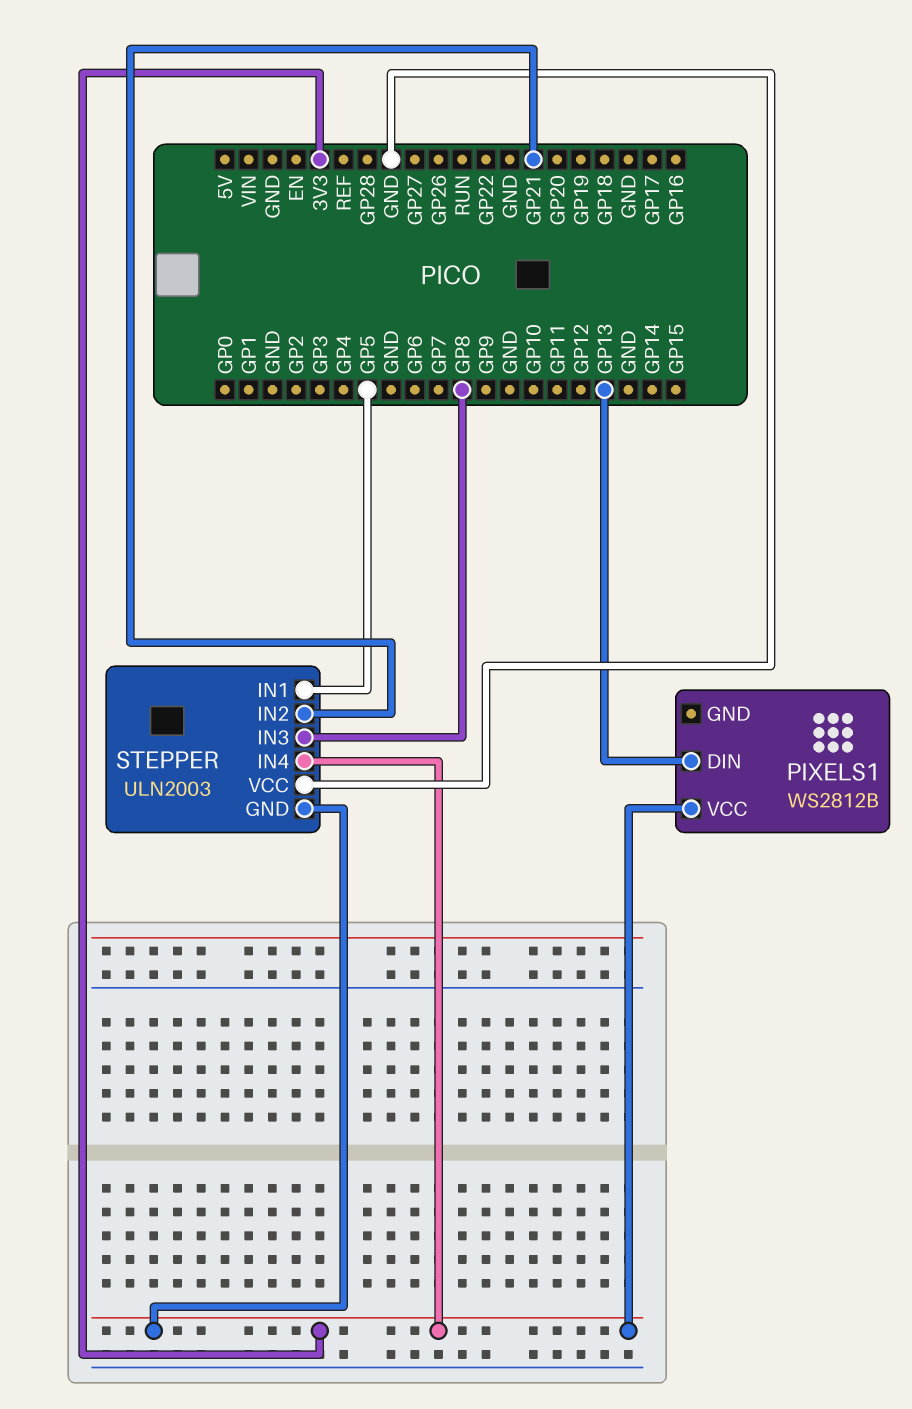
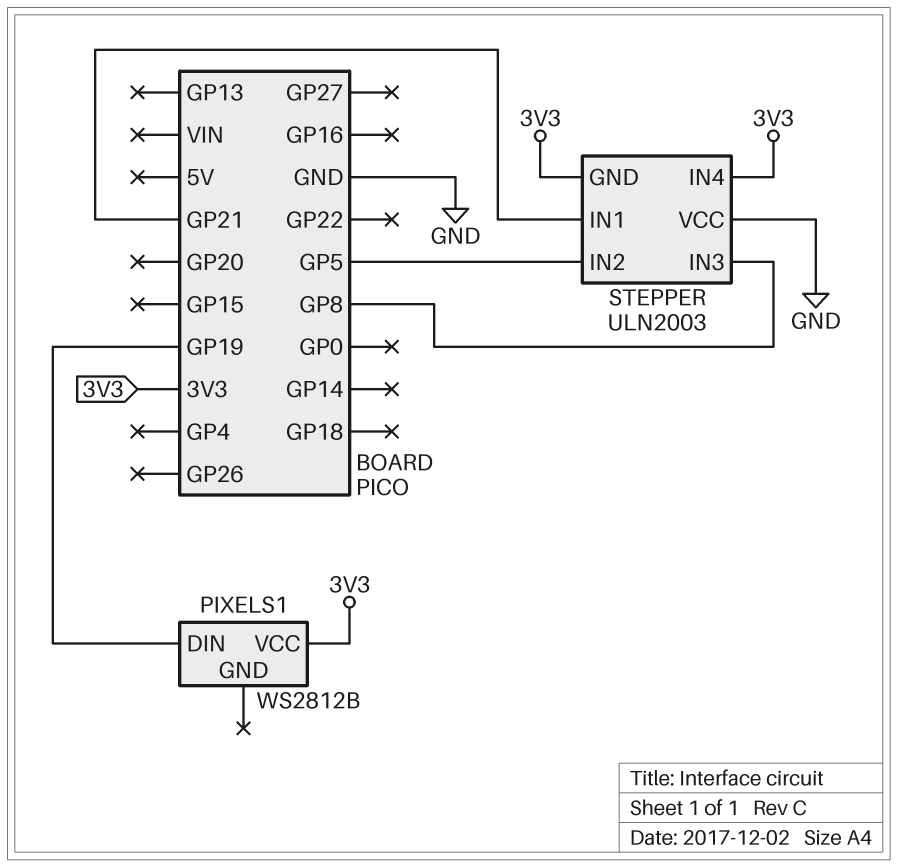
PIXELS1 pin DIN: GP13 -> GP19
STEPPER pin IN1: GP5 -> GP21
STEPPER pin IN2: GP21 -> GP5

